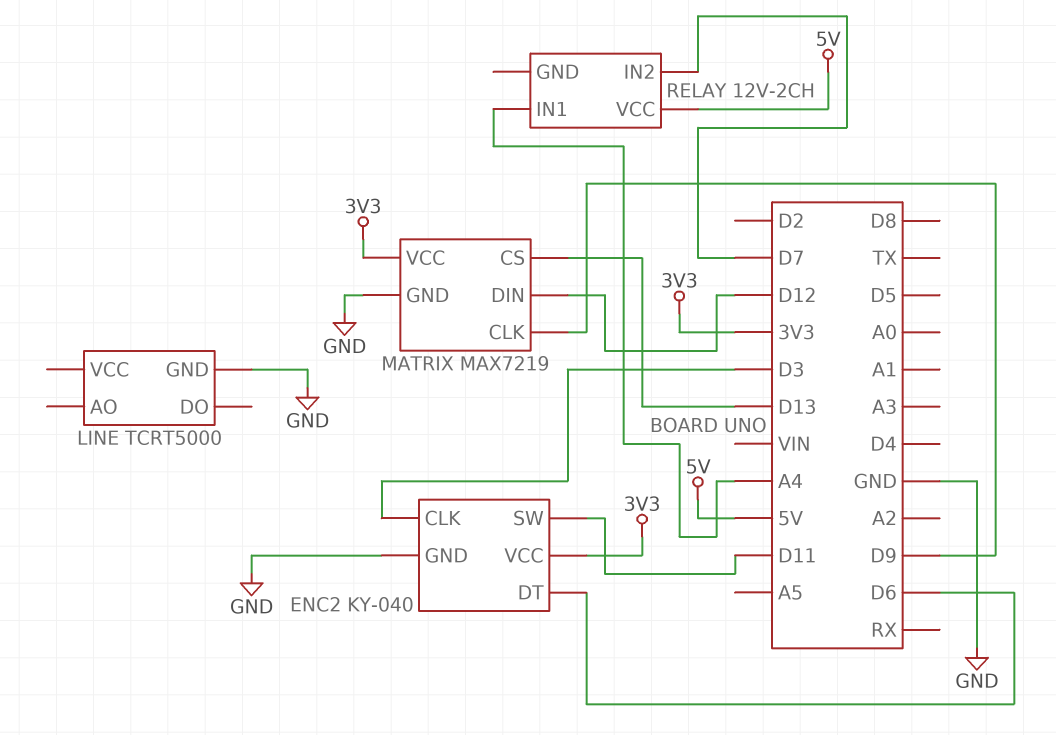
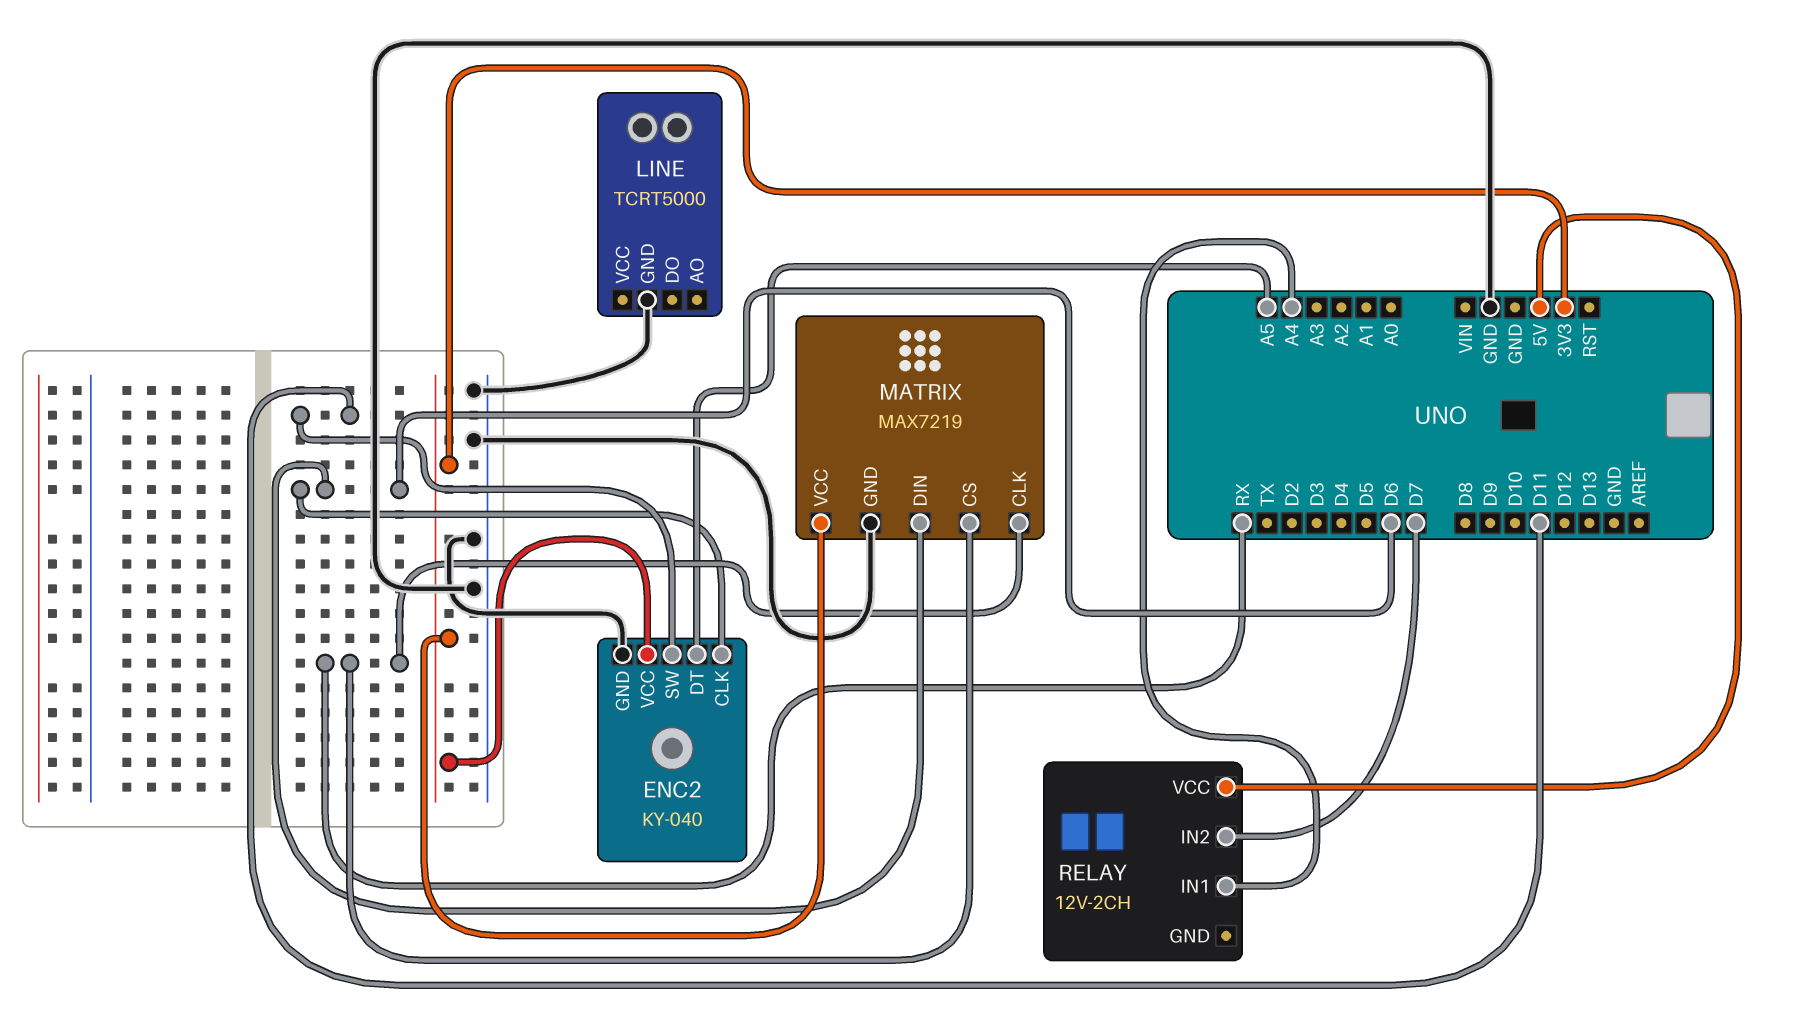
ENC2 pin CLK: D3 -> D6
ENC2 pin DT: D6 -> A5
MATRIX pin CLK: D9 -> RX
MATRIX pin CS: D13 -> RX
MATRIX pin DIN: D12 -> D6

